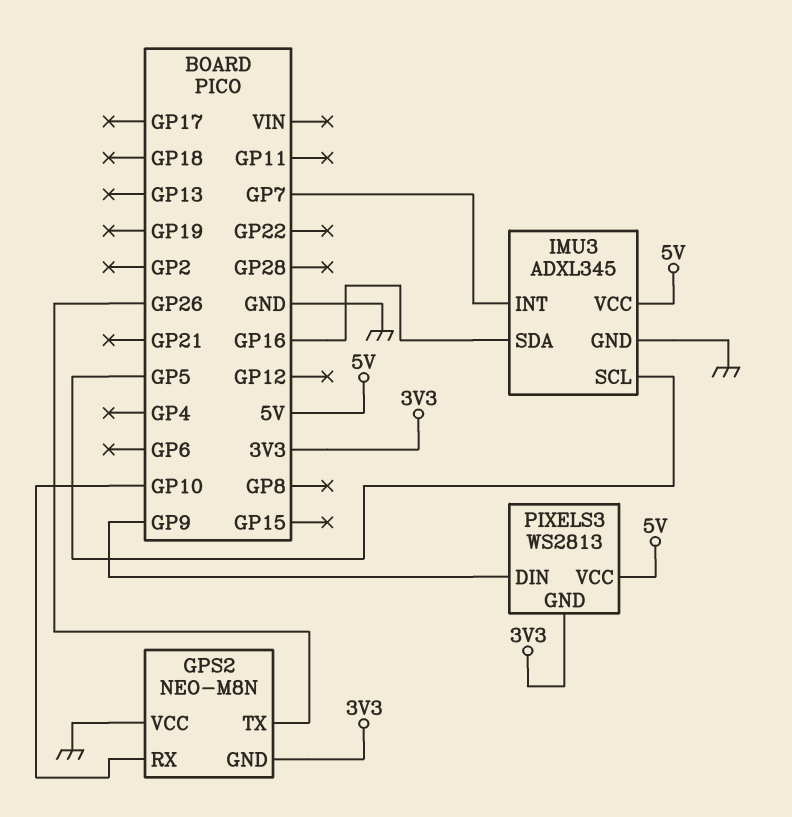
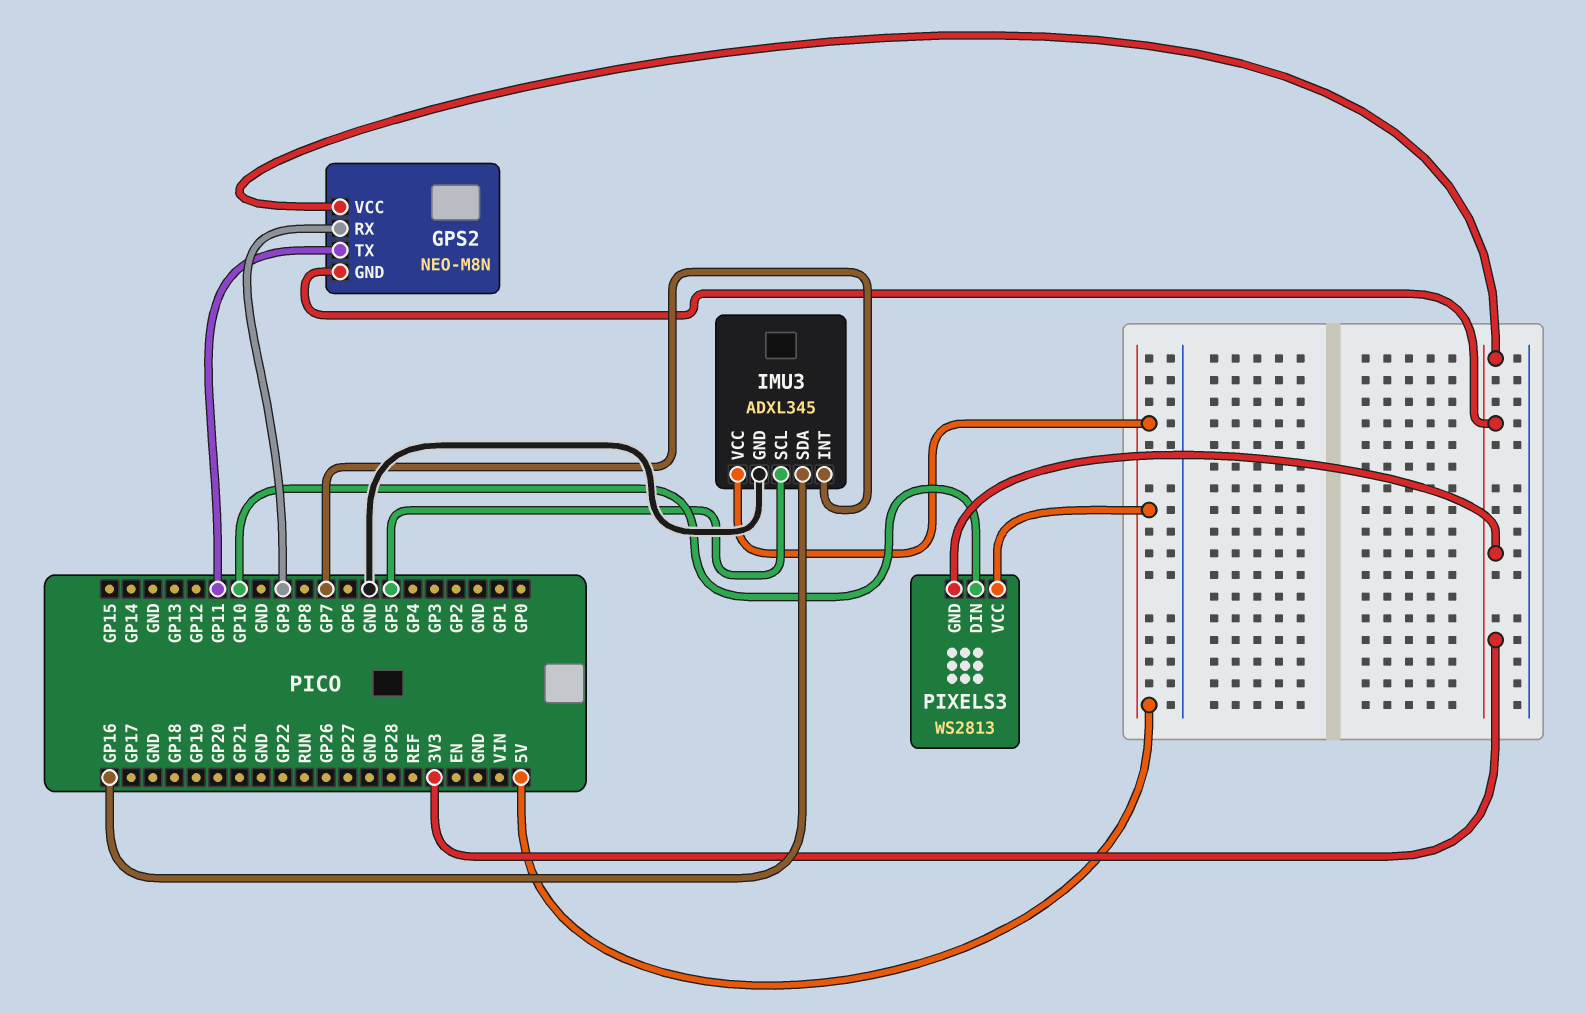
GPS2 pin RX: GP10 -> GP9
GPS2 pin TX: GP26 -> GP11
GPS2 pin VCC: GND -> 3V3
PIXELS3 pin DIN: GP9 -> GP10

